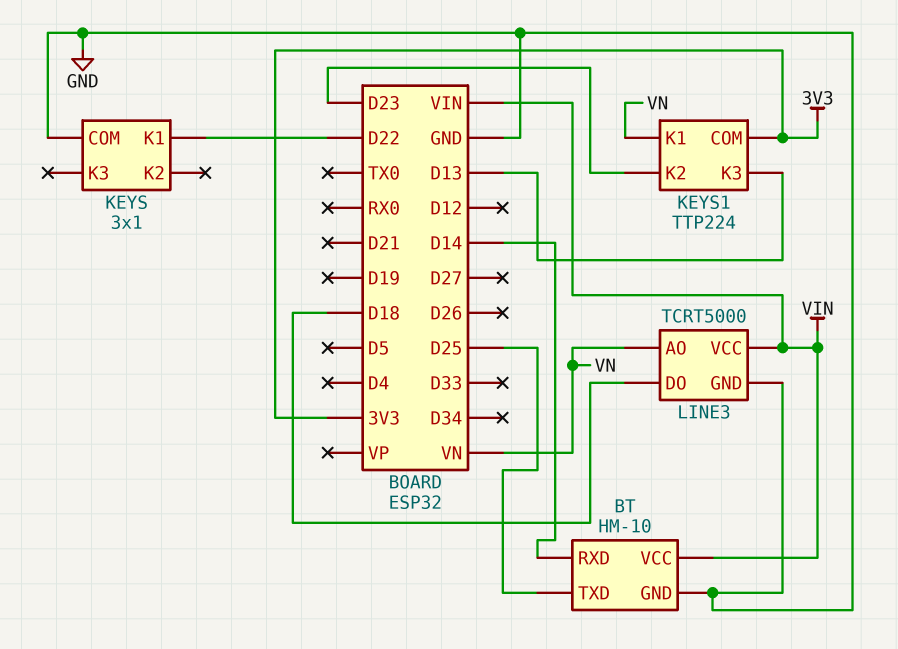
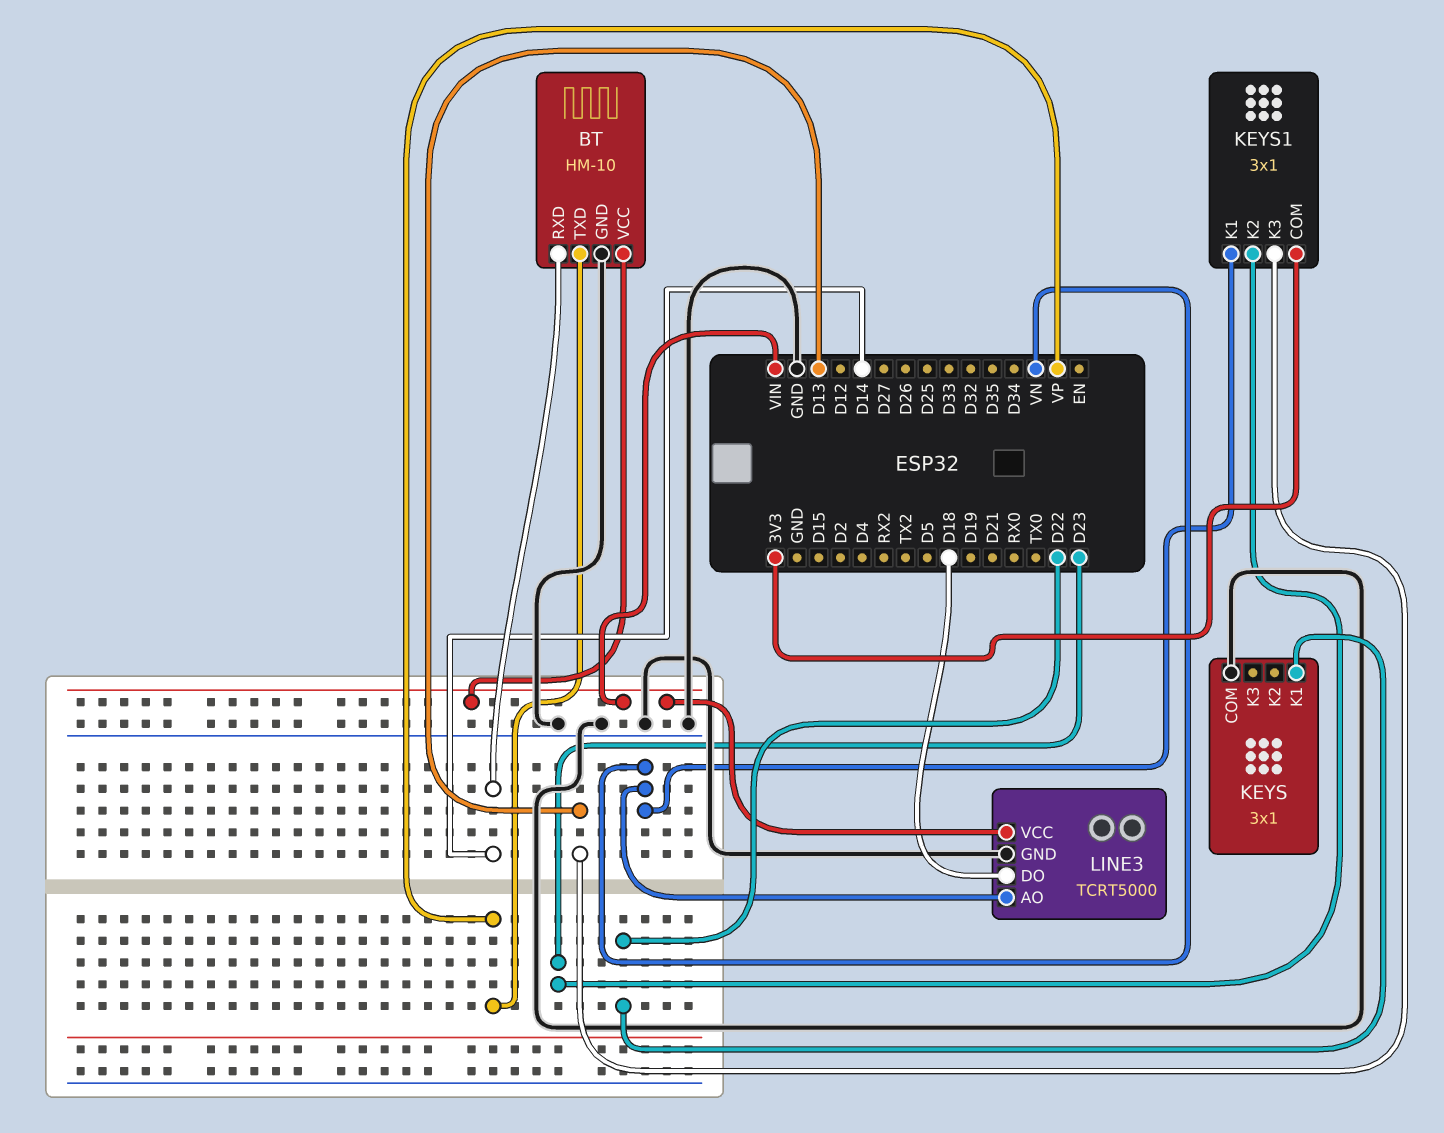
BT pin TXD: D25 -> VP
KEYS1: TTP224 -> 3x1

